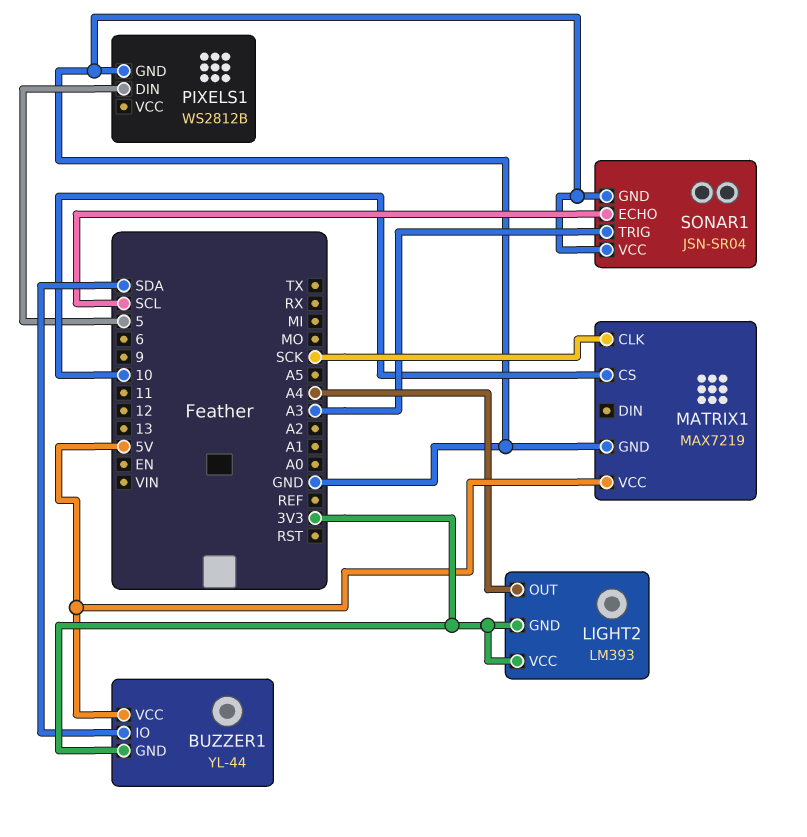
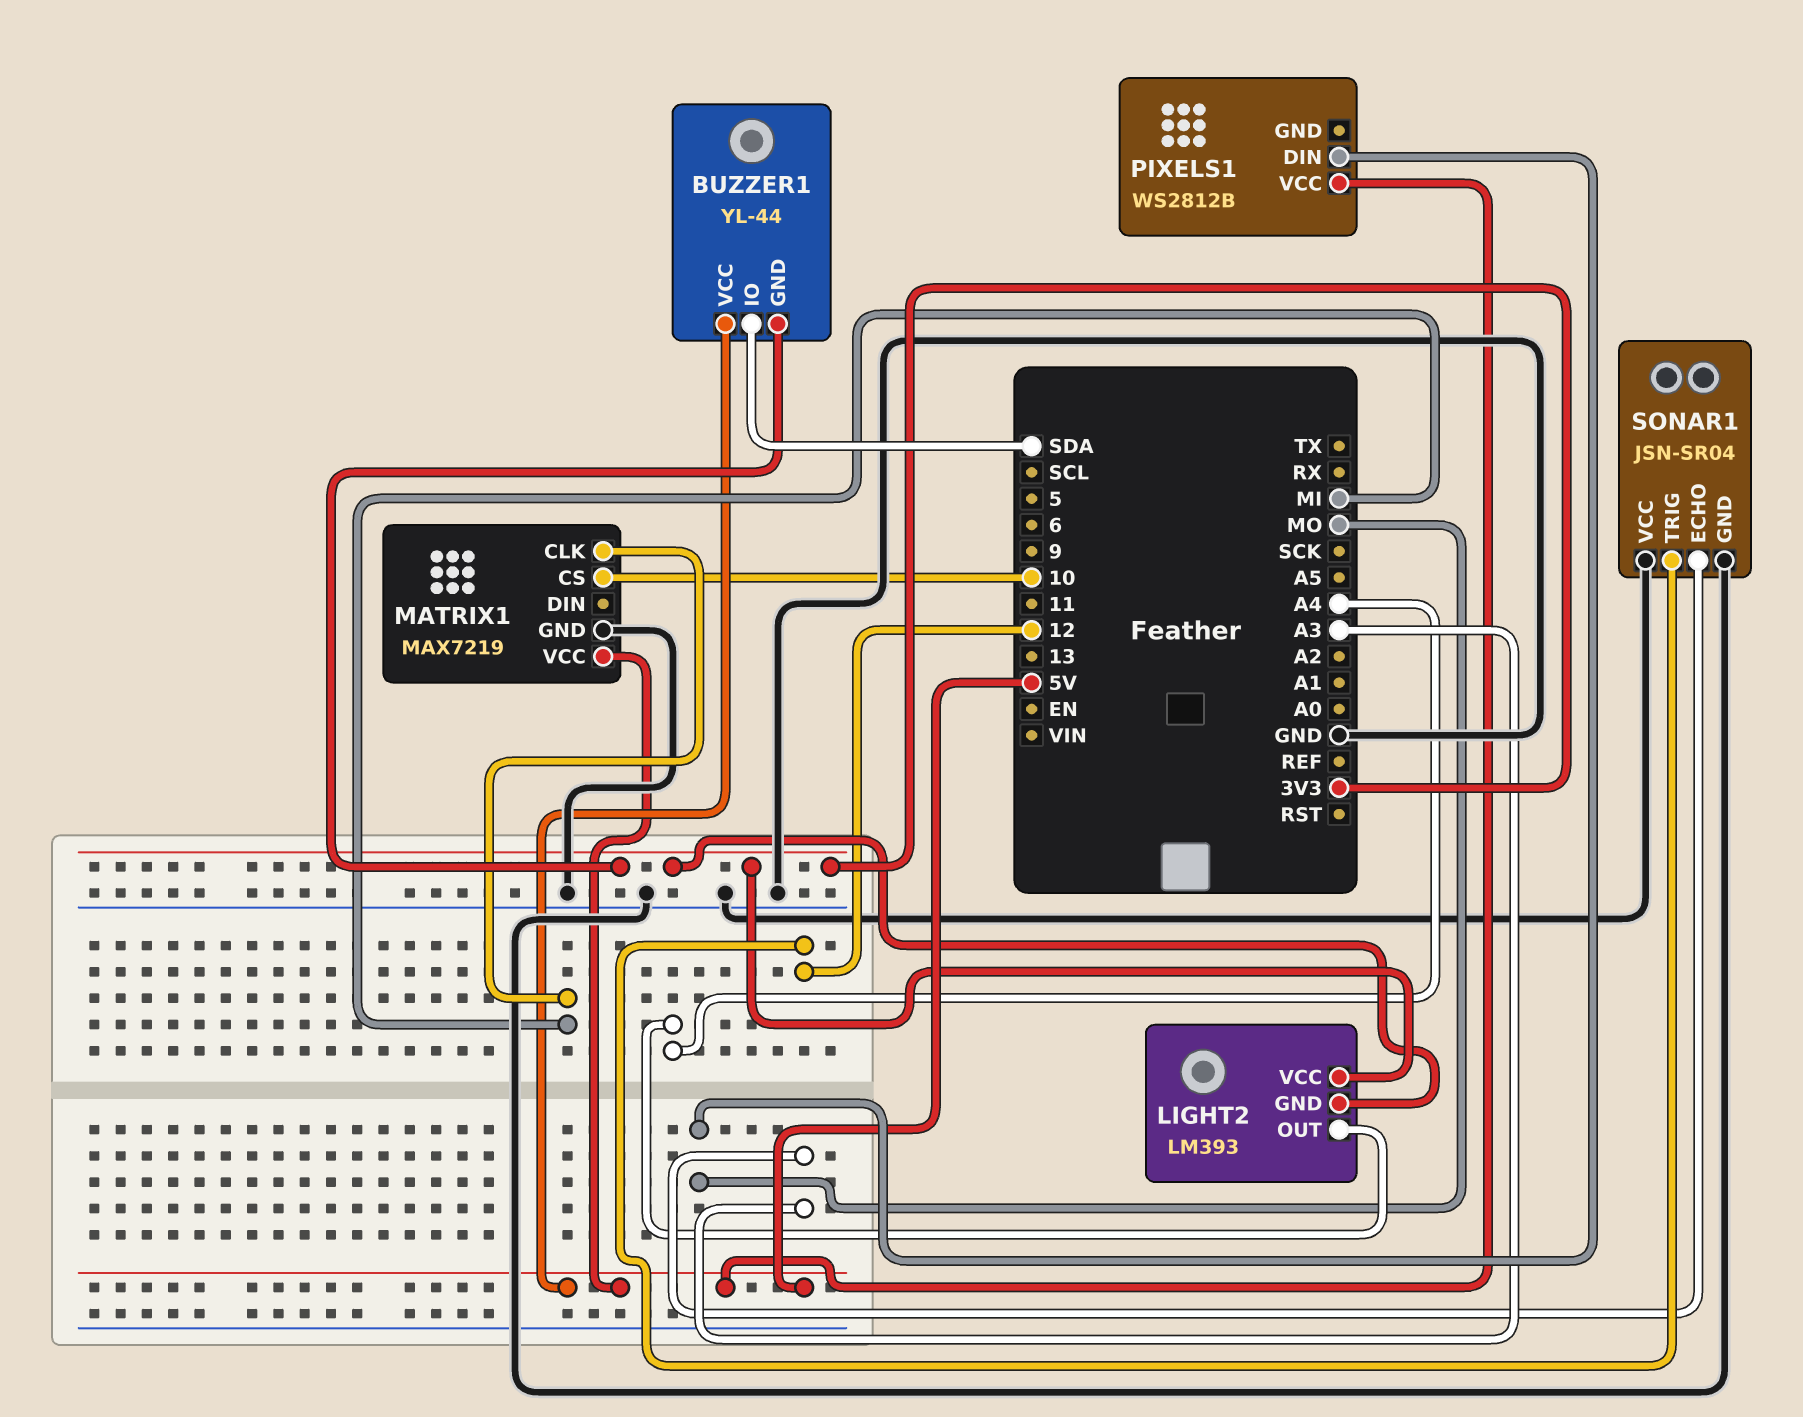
MATRIX1 pin CLK: SCK -> MI
PIXELS1 pin DIN: 5 -> MO
PIXELS1 pin GND: GND -> none
PIXELS1 pin VCC: none -> 5V
SONAR1 pin ECHO: SCL -> A3
SONAR1 pin TRIG: A3 -> 12

